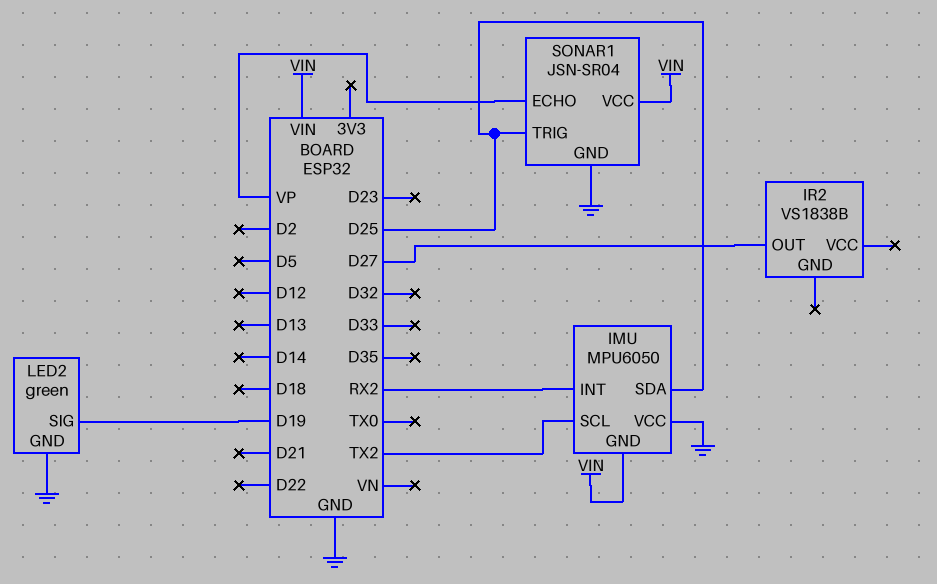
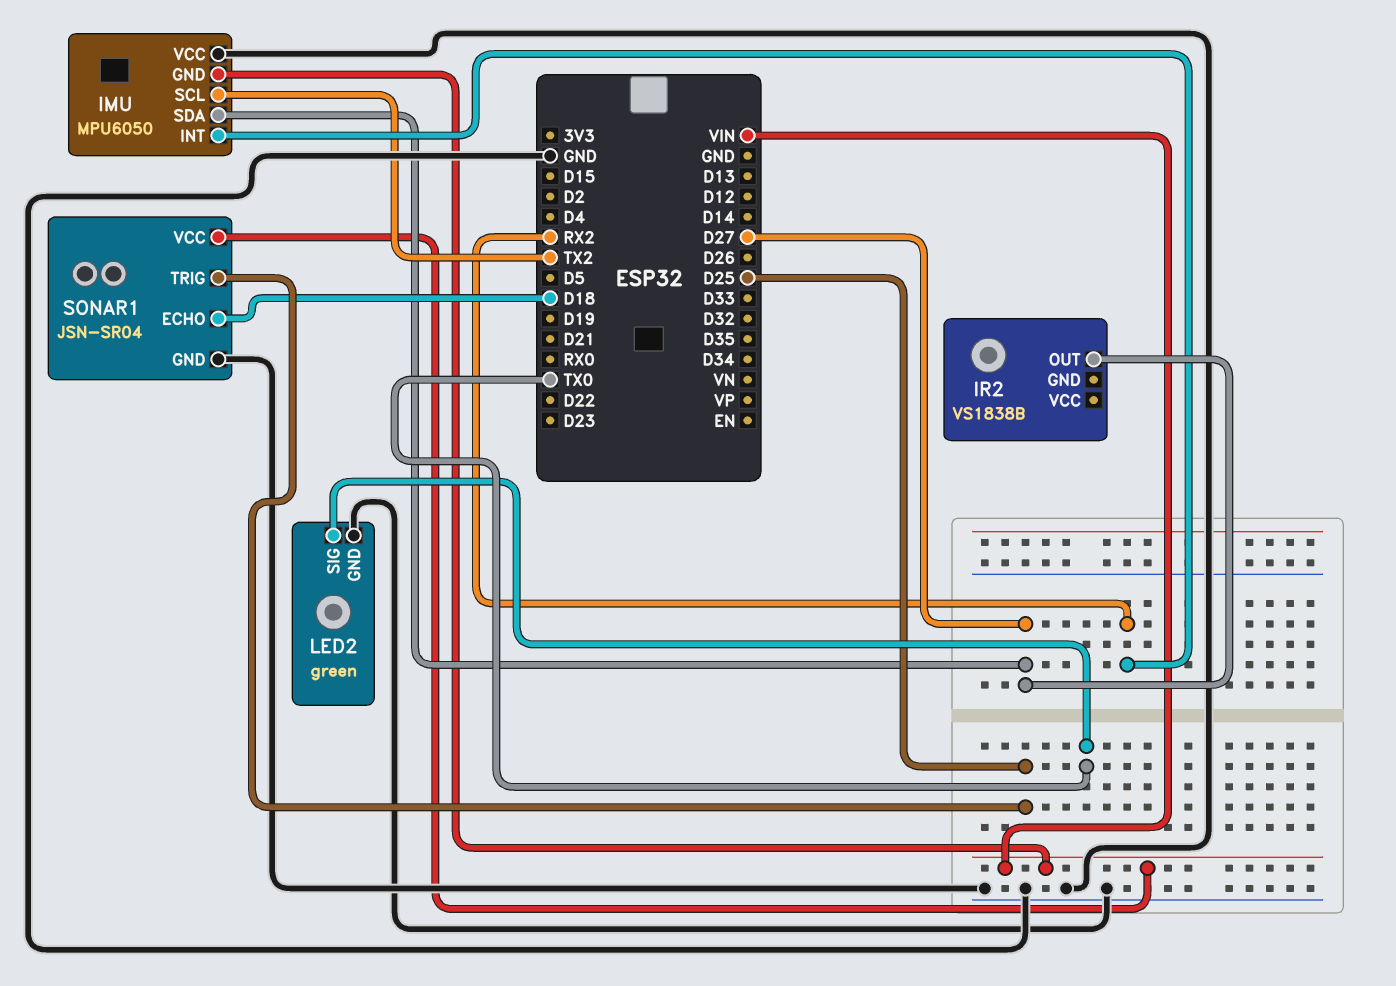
IMU pin SDA: D25 -> D27
LED2 pin SIG: D19 -> TX0
SONAR1 pin ECHO: VP -> D18

